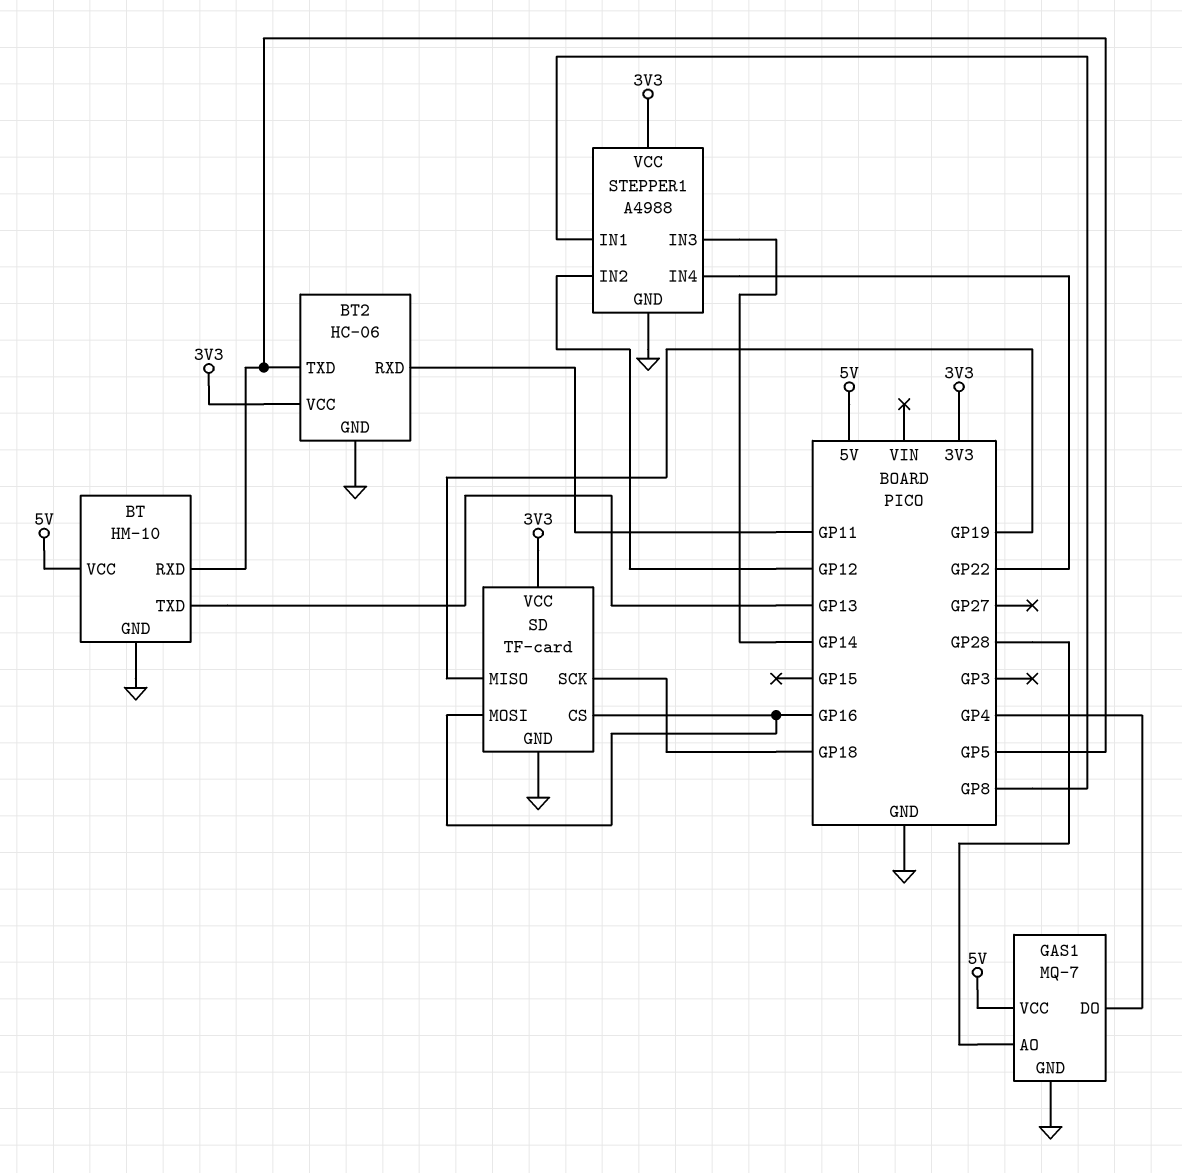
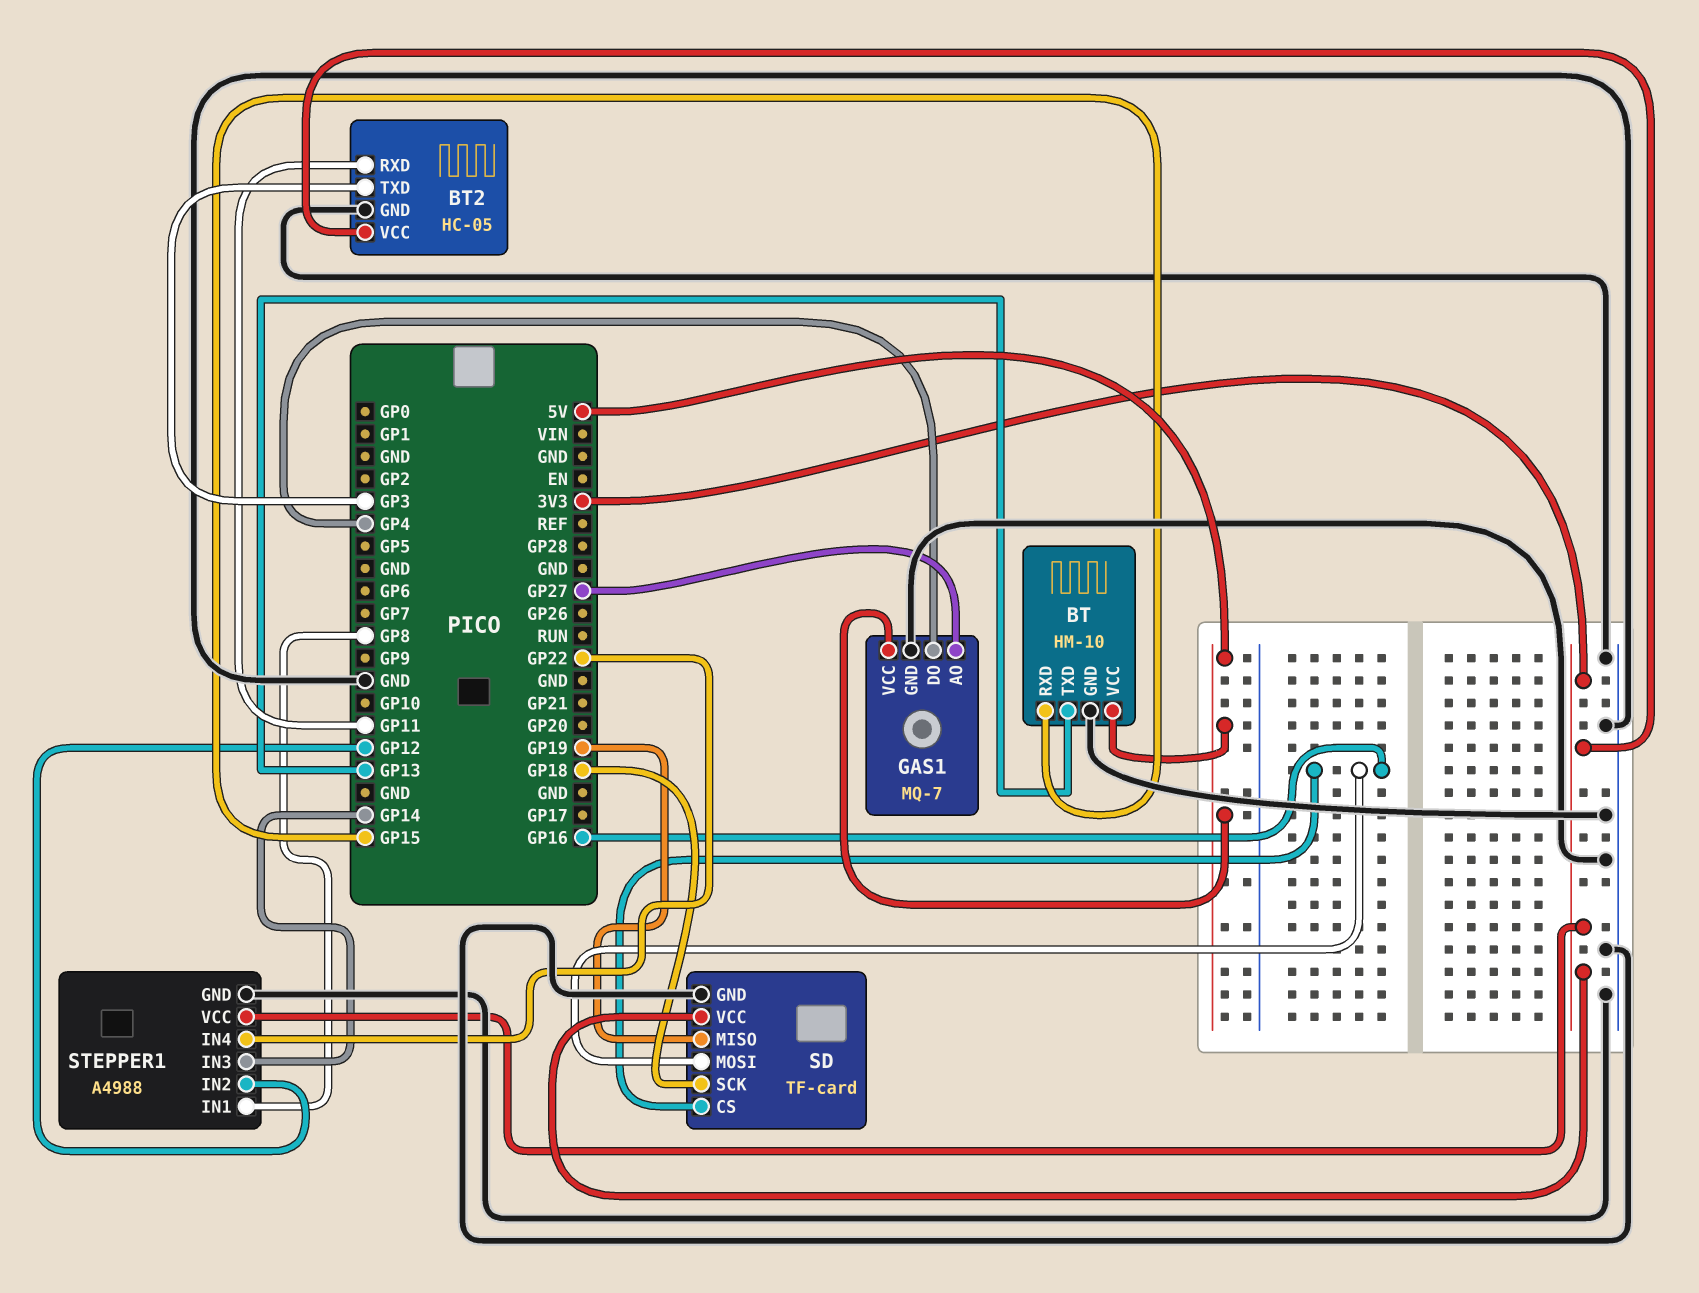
BT pin RXD: GP5 -> GP15
BT2: HC-06 -> HC-05
BT2 pin TXD: GP5 -> GP3
GAS1 pin AO: GP28 -> GP27

